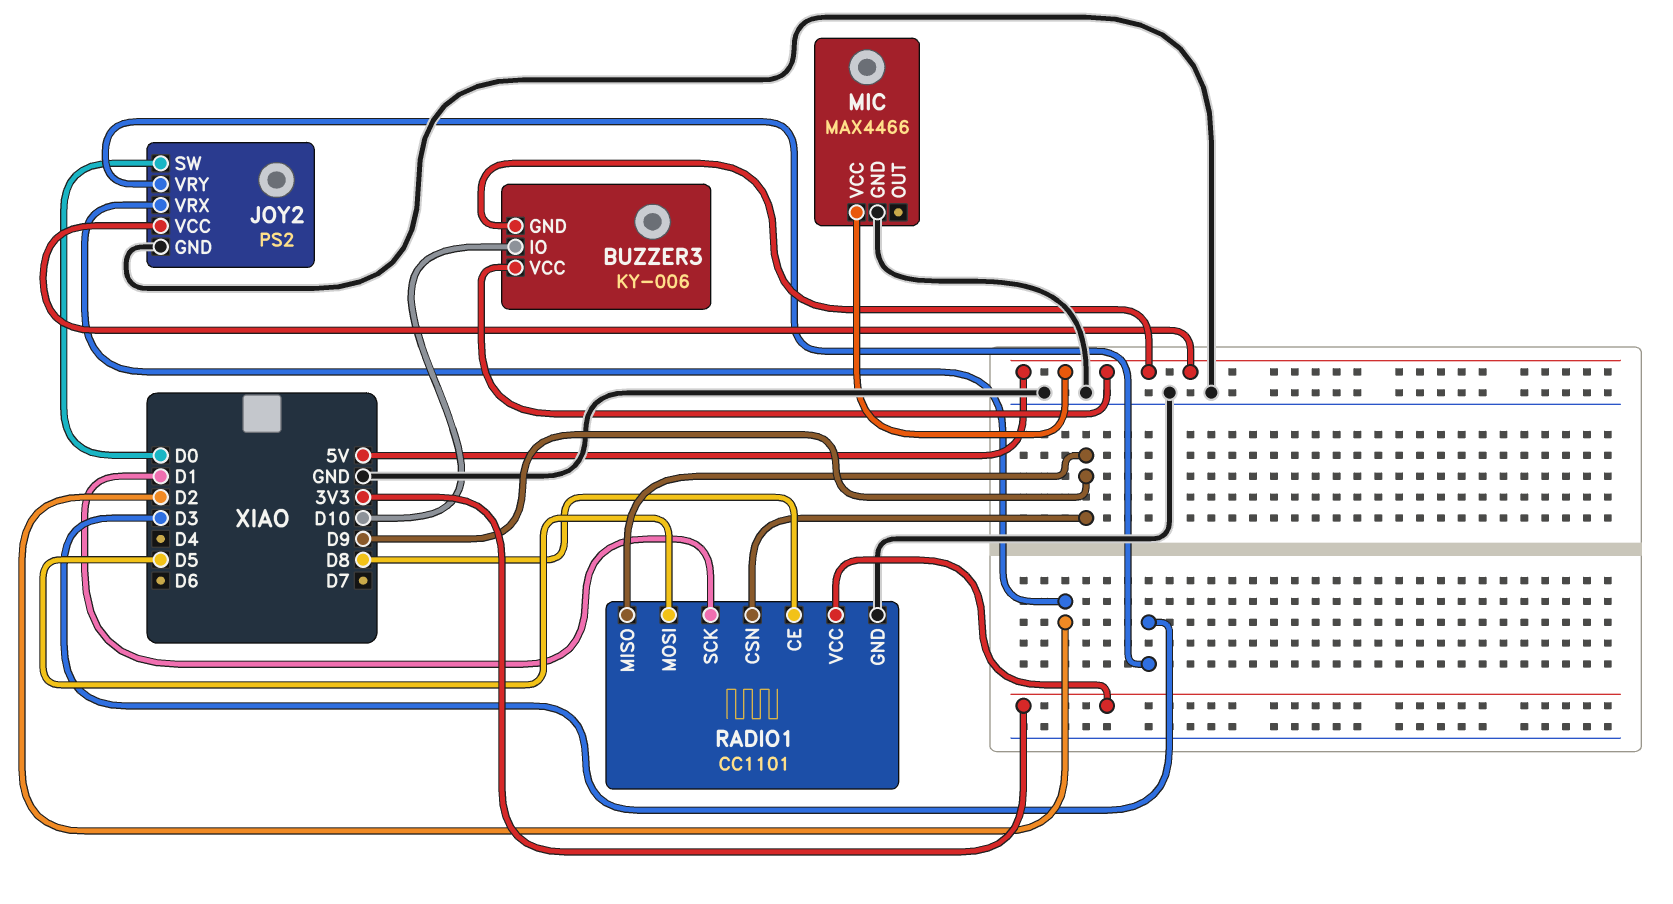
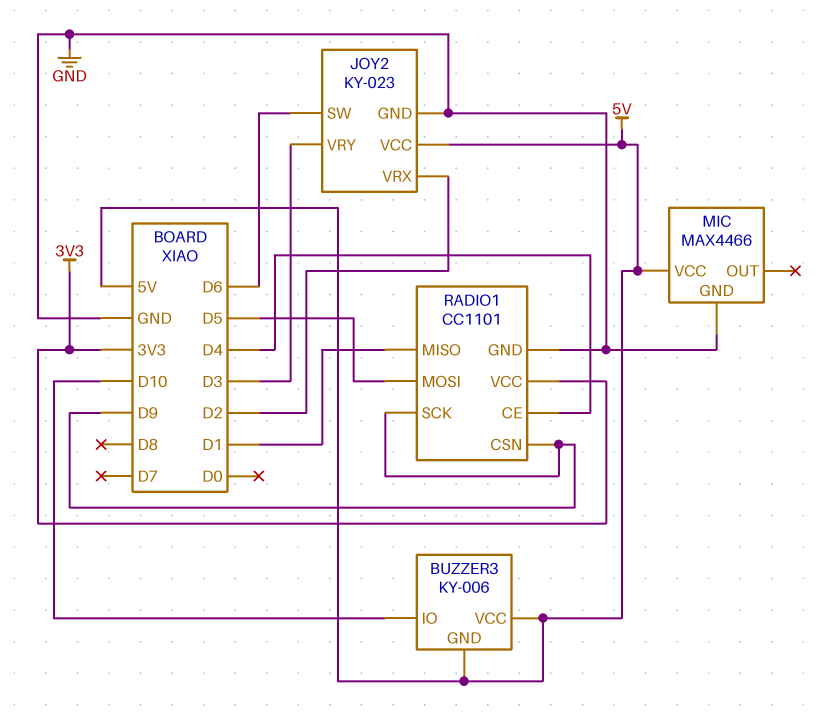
JOY2: PS2 -> KY-023
JOY2 pin SW: D0 -> D6
RADIO1 pin CE: D8 -> D4
RADIO1 pin MISO: D9 -> D1
RADIO1 pin SCK: D1 -> D9

